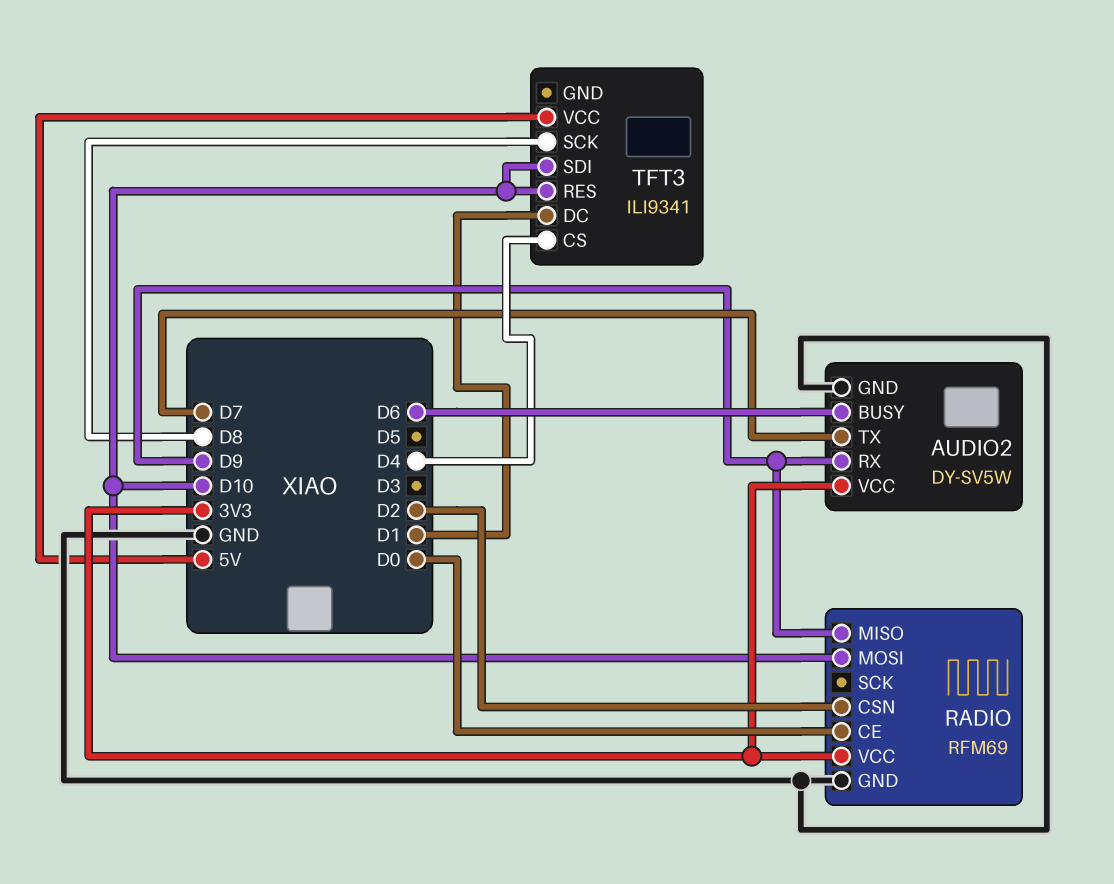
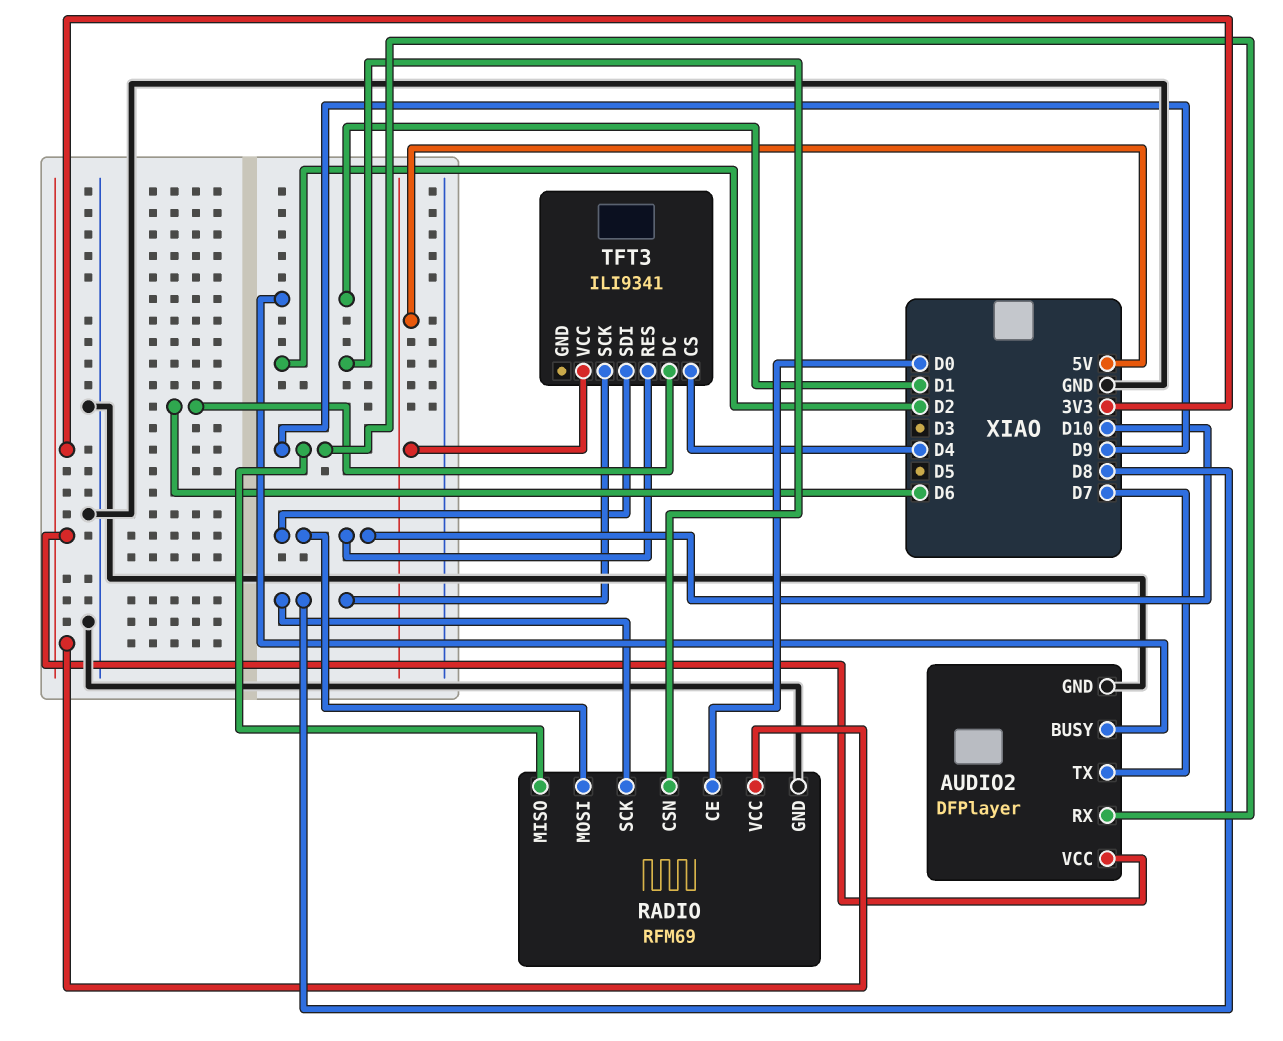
AUDIO2: DY-SV5W -> DFPlayer
AUDIO2 pin BUSY: D6 -> D1
RADIO pin SCK: none -> D8
TFT3 pin DC: D1 -> D6

